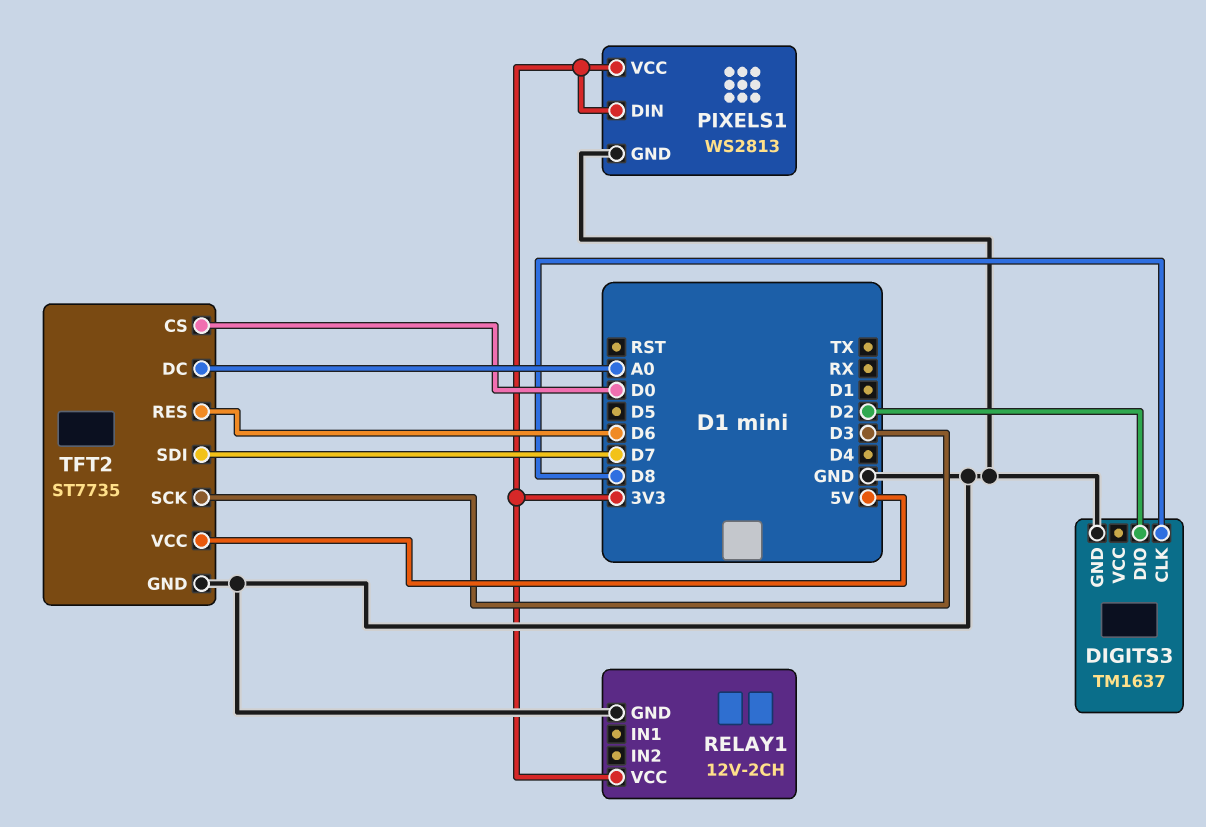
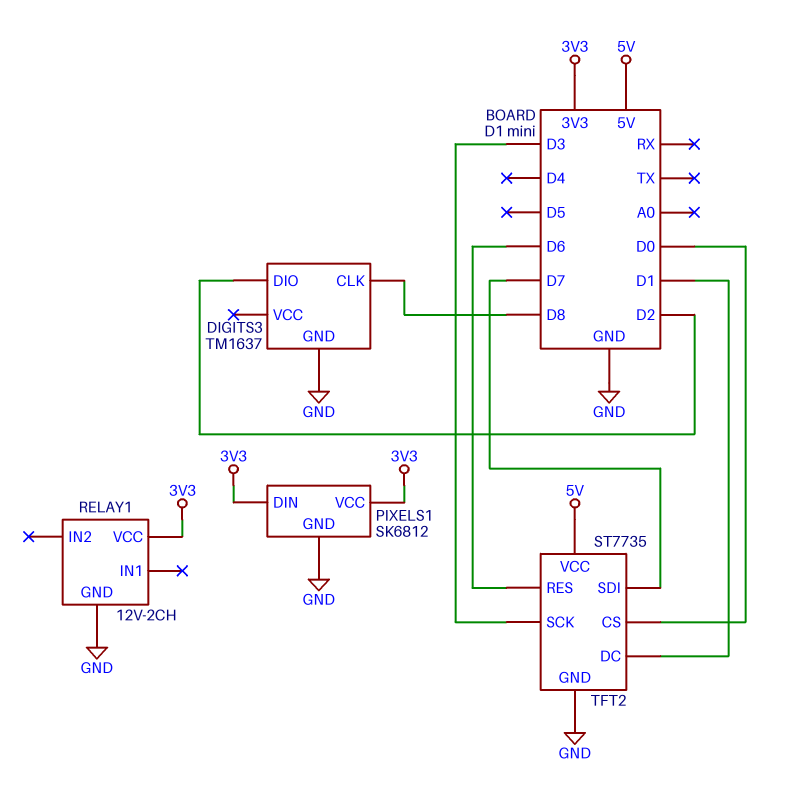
PIXELS1: WS2813 -> SK6812
TFT2 pin DC: A0 -> D1

